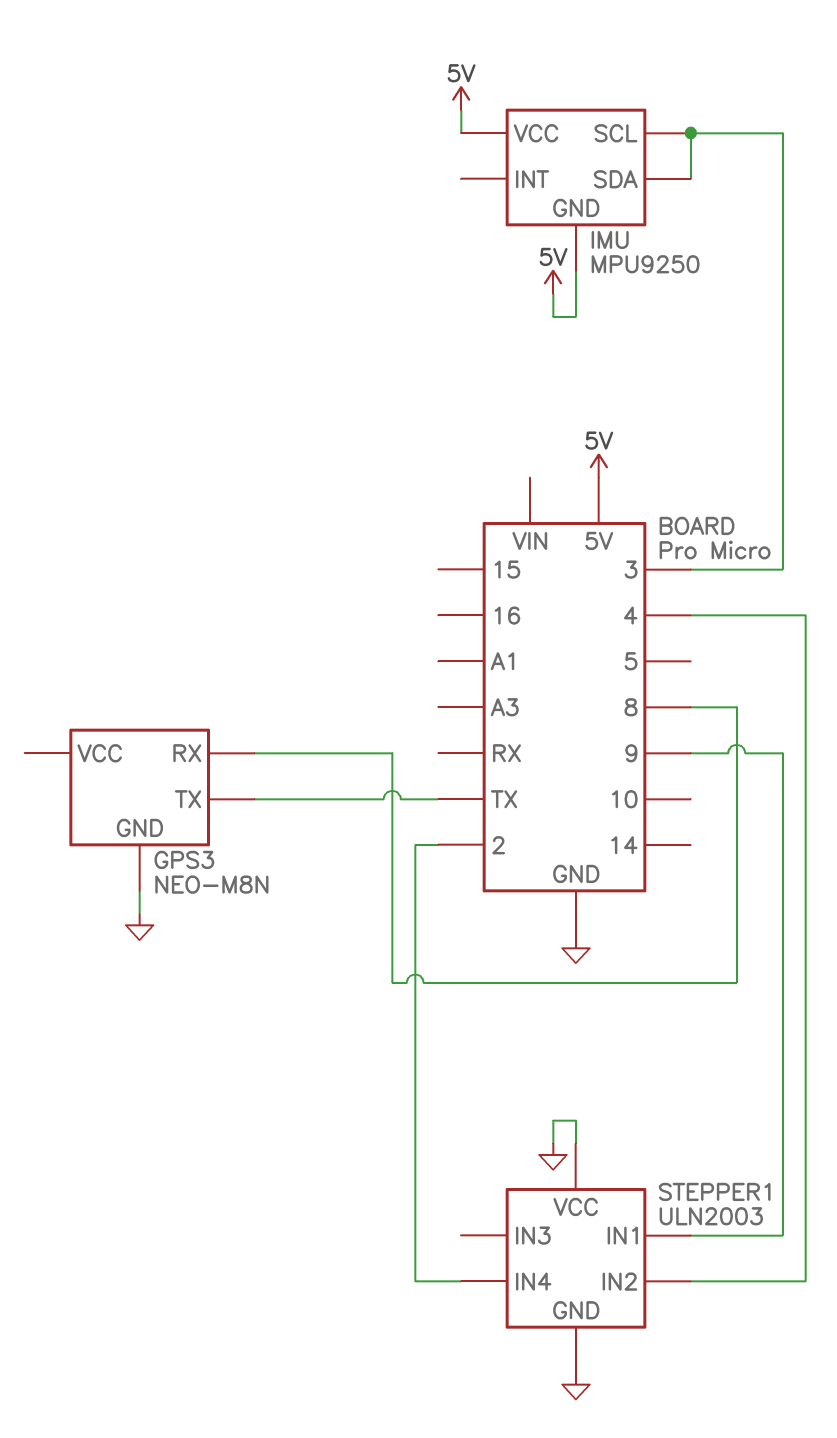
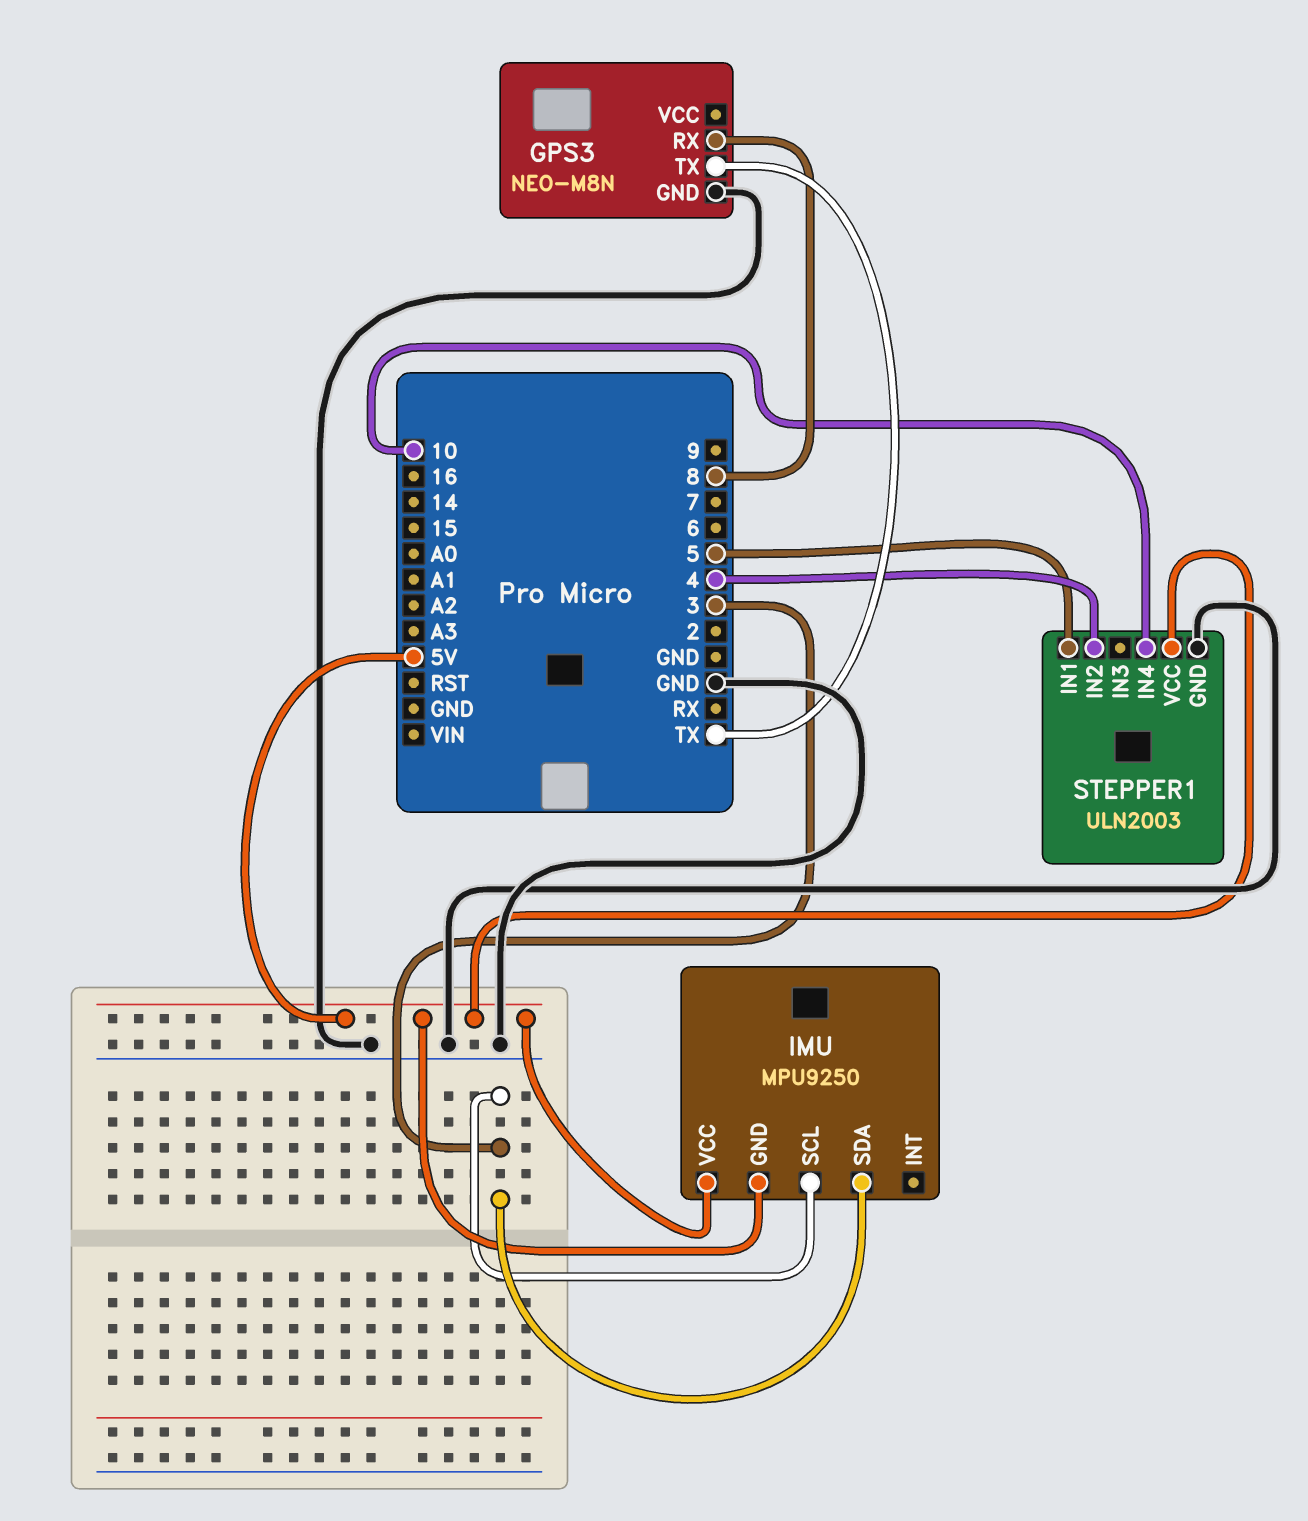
STEPPER1 pin IN1: 9 -> 5
STEPPER1 pin IN4: 2 -> 10
STEPPER1 pin VCC: GND -> 5V

